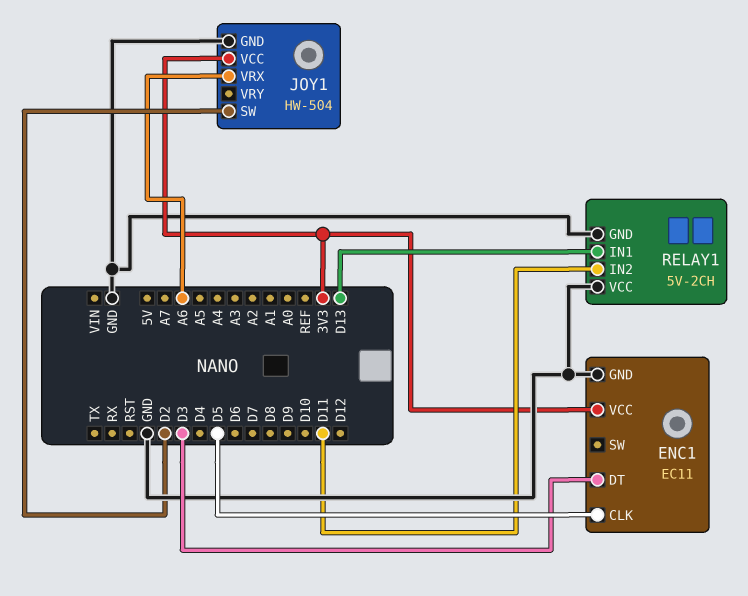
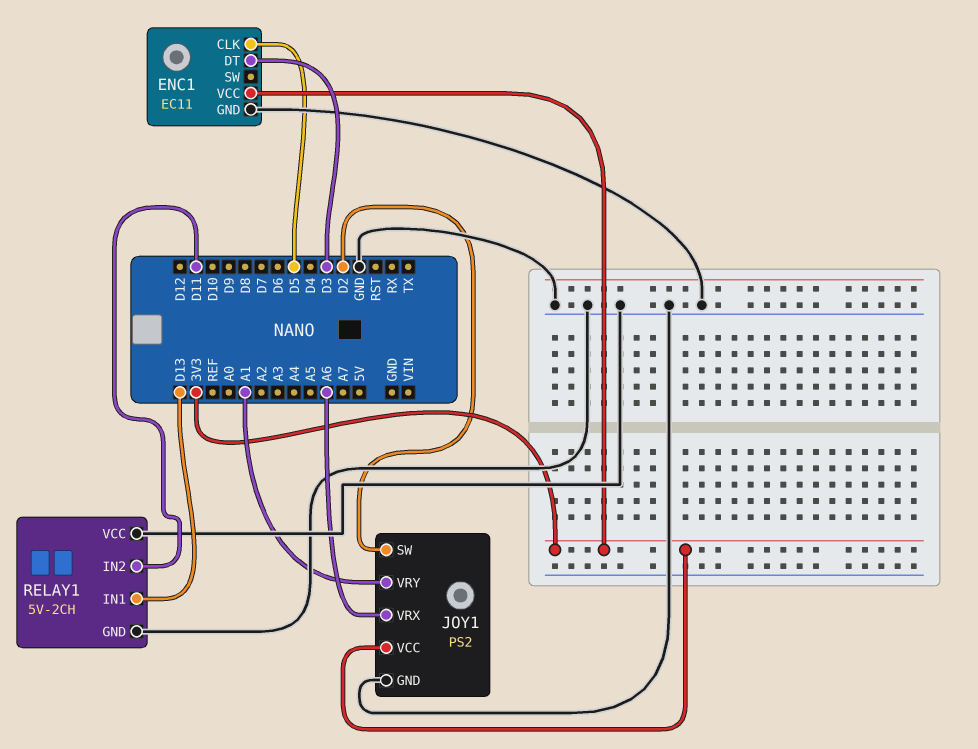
JOY1: HW-504 -> PS2
JOY1 pin VRY: none -> A1

